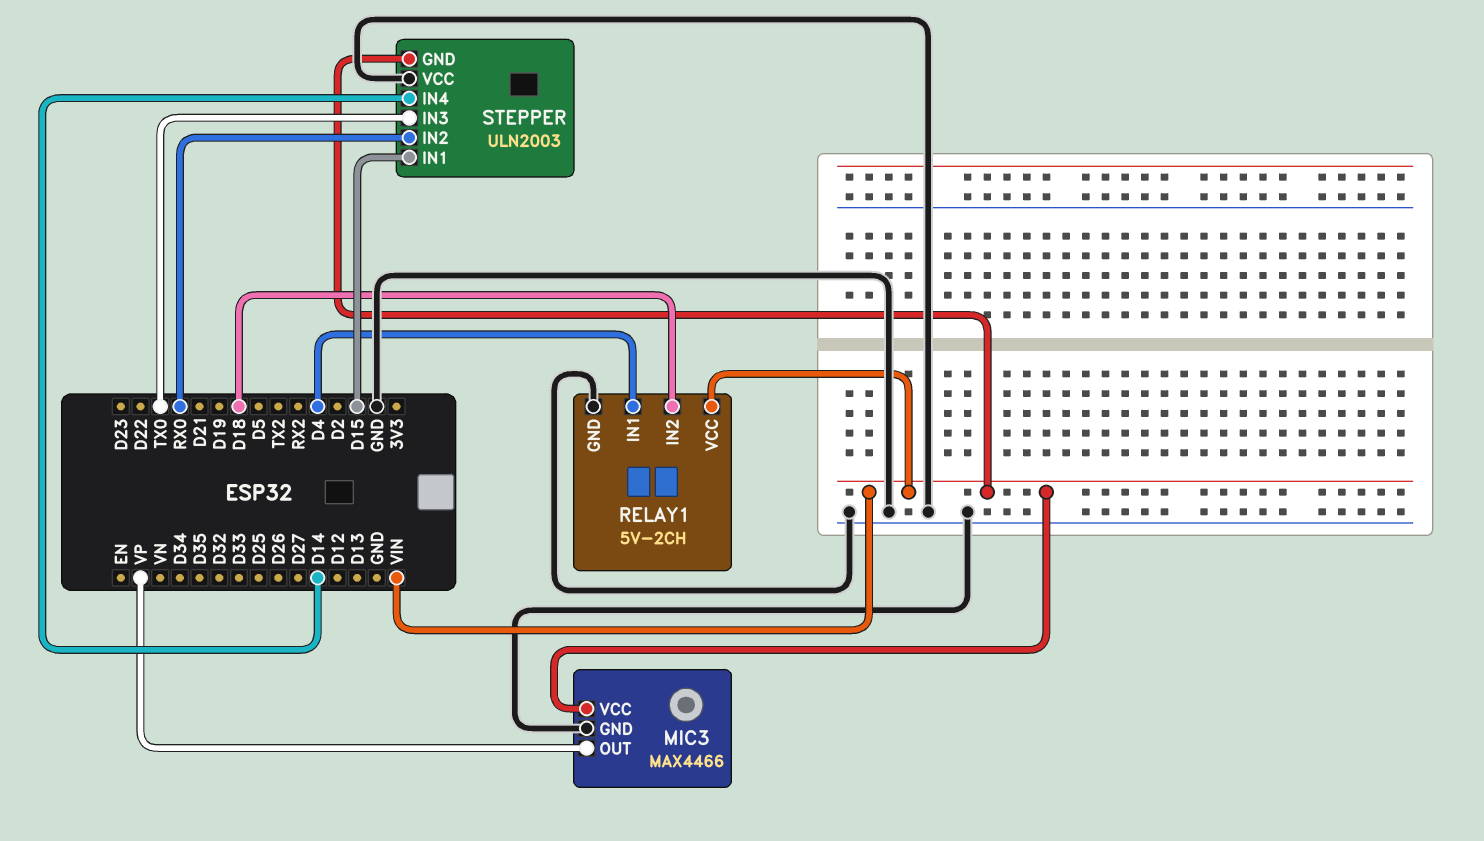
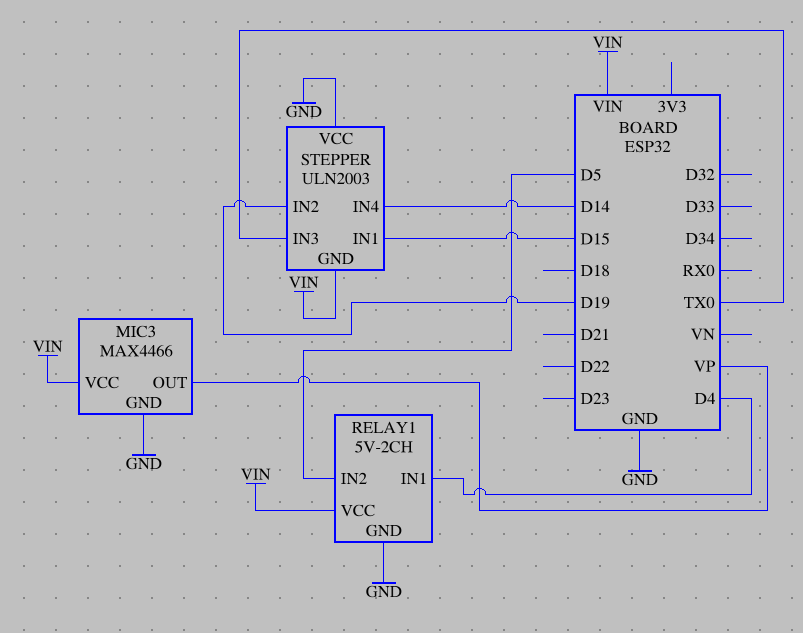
RELAY1 pin IN2: D18 -> D5
STEPPER pin IN2: RX0 -> D19

